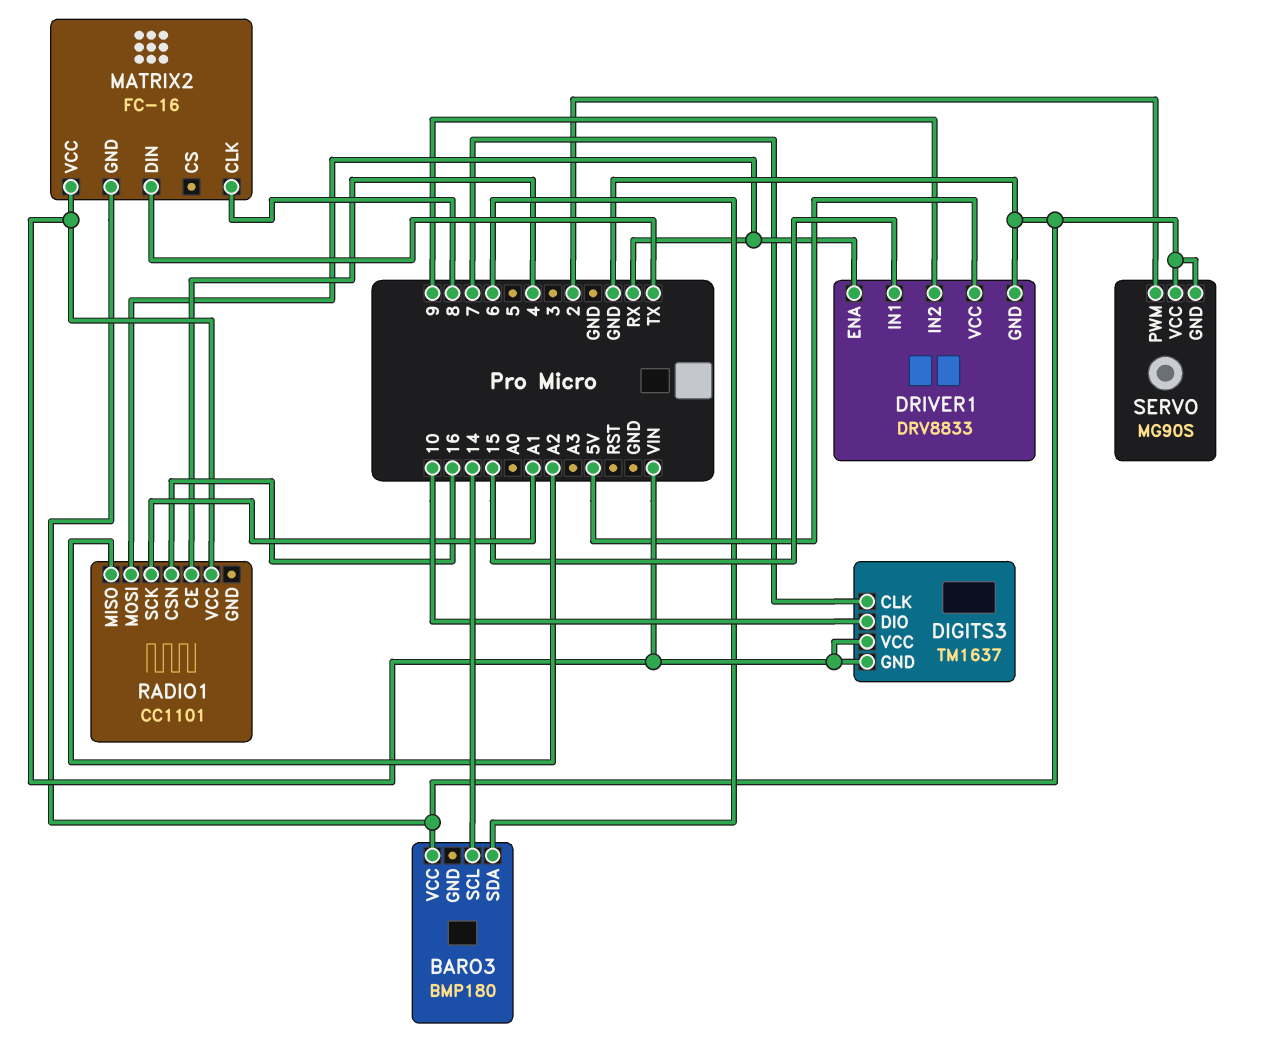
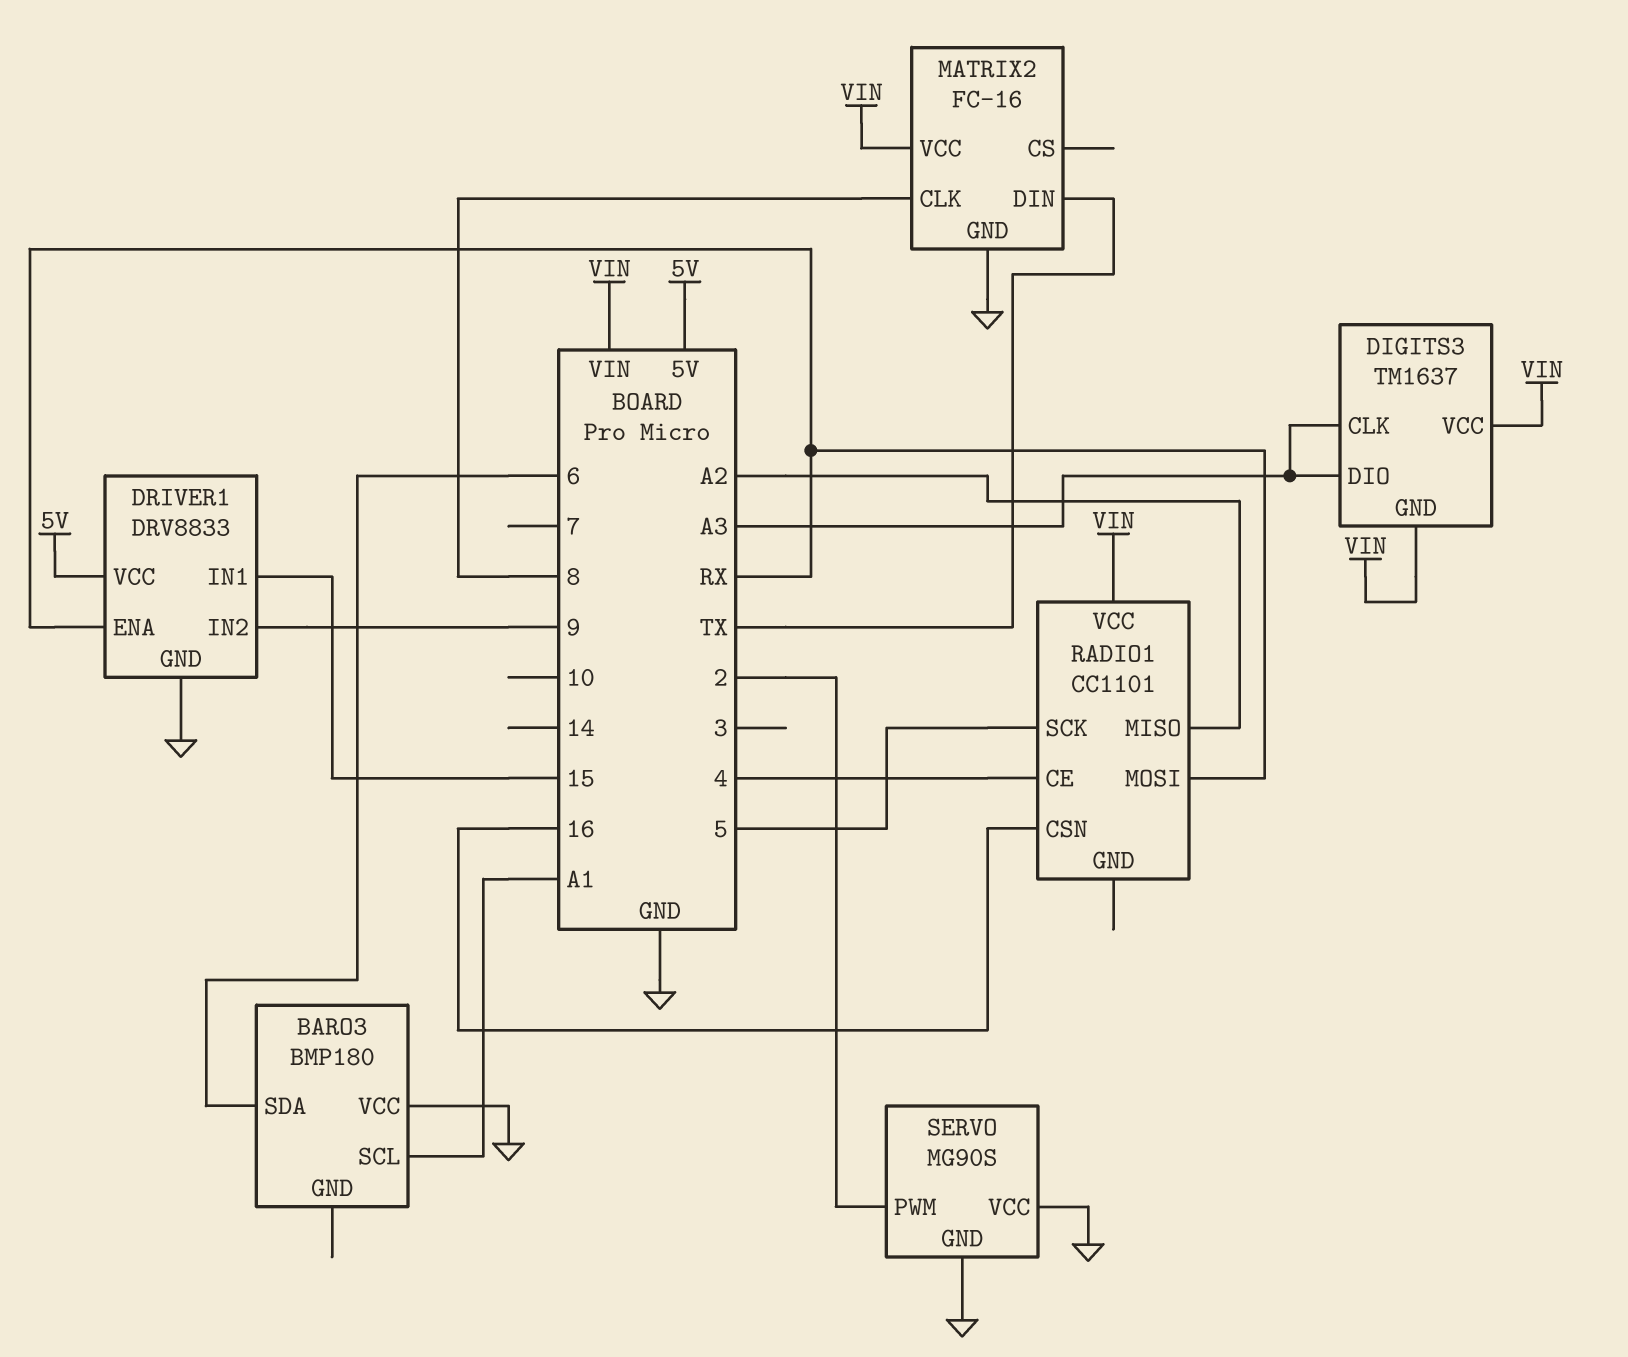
BARO3 pin SCL: 14 -> A1
DIGITS3 pin CLK: 7 -> A3
DIGITS3 pin DIO: 10 -> A3
RADIO1 pin SCK: A1 -> 5

